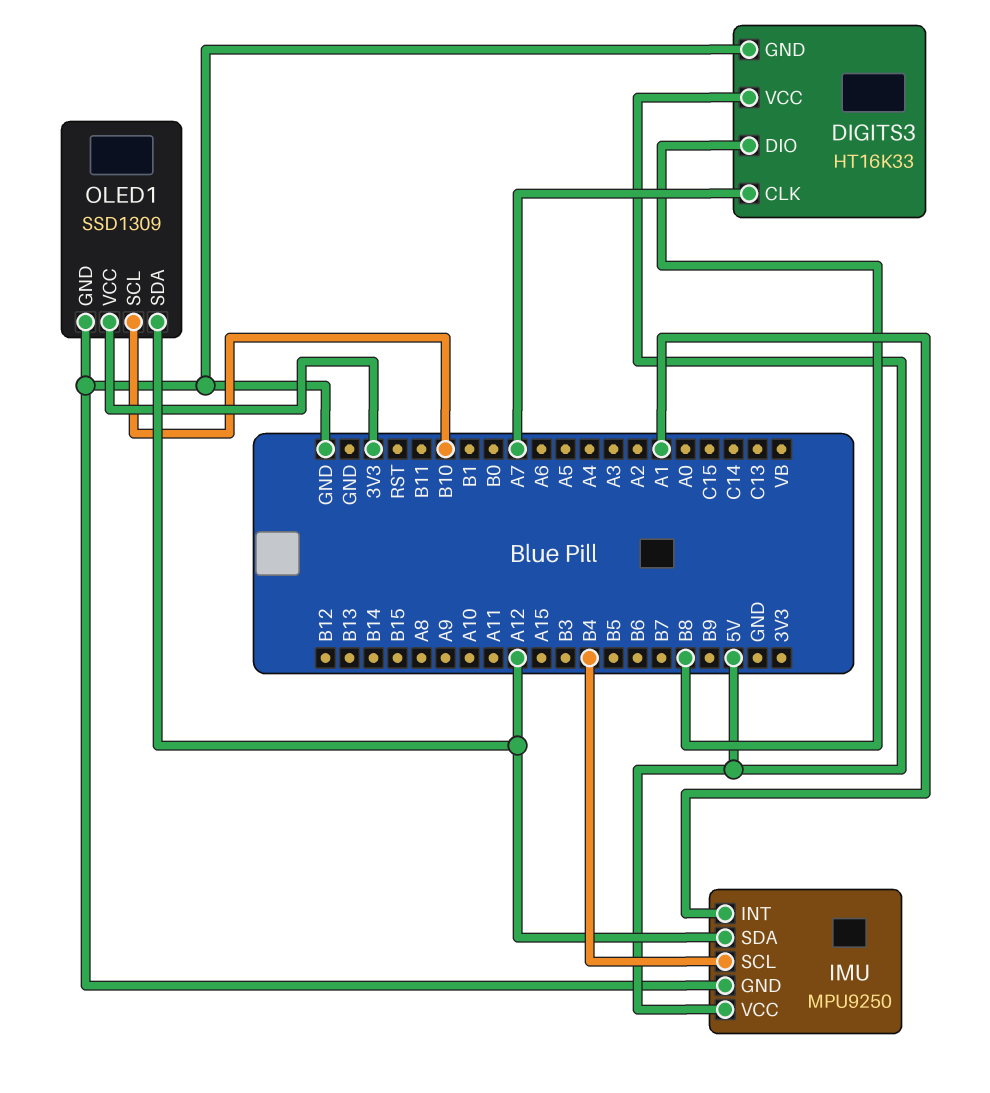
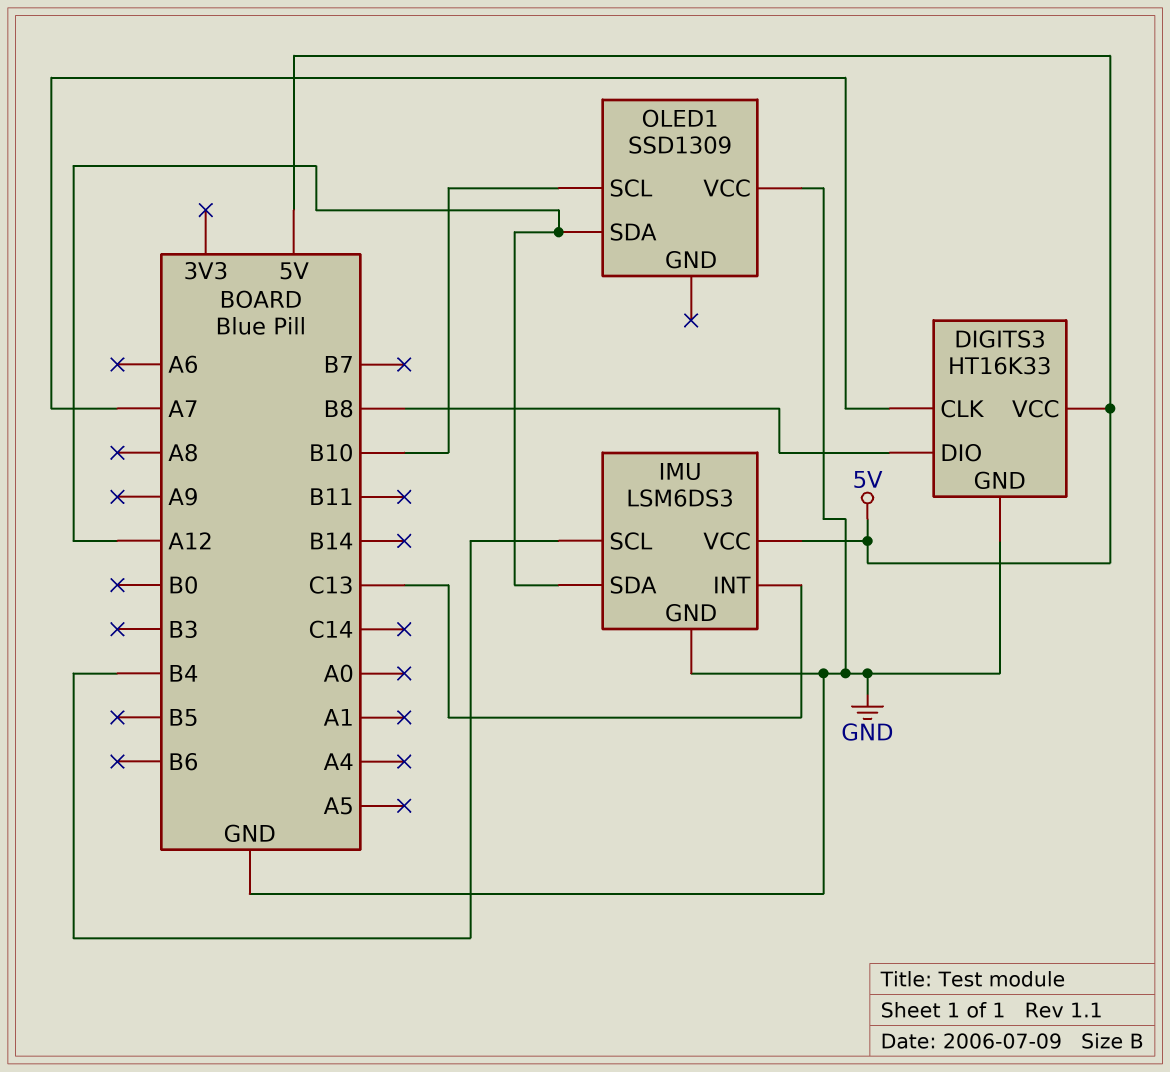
IMU: MPU9250 -> LSM6DS3
IMU pin INT: A1 -> C13
OLED1 pin GND: GND -> none
OLED1 pin VCC: 3V3 -> GND

